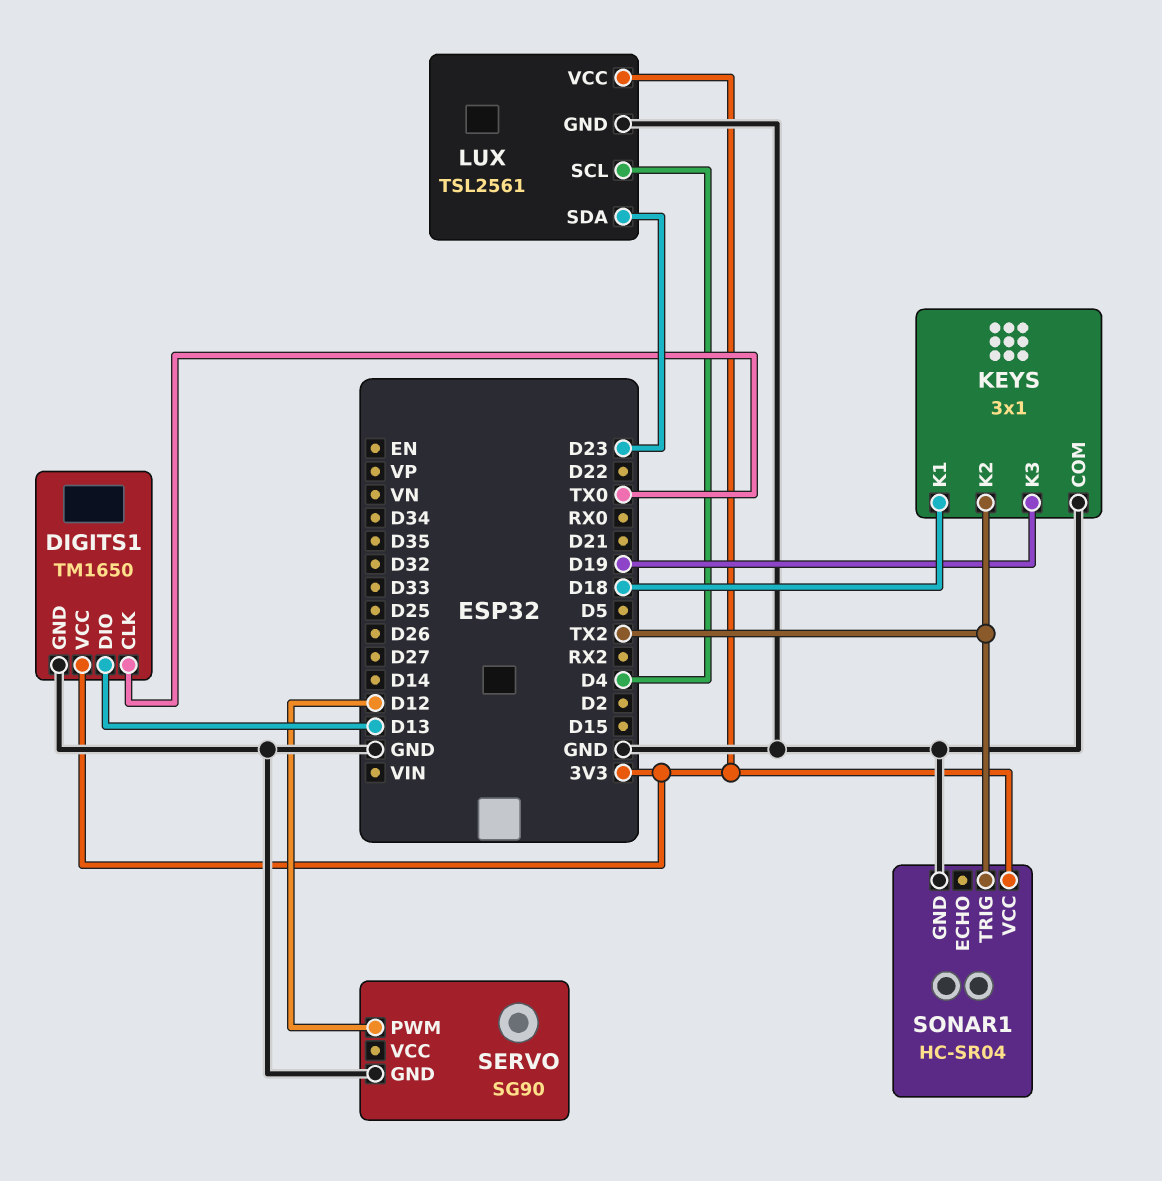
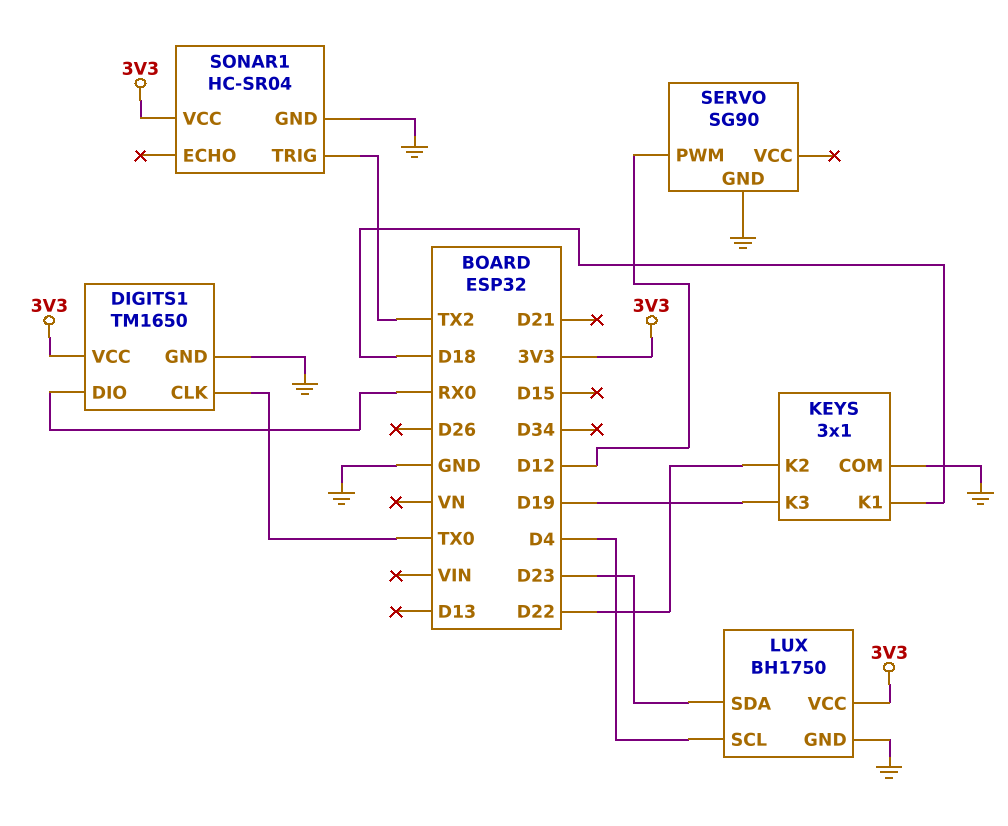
DIGITS1 pin DIO: D13 -> RX0
KEYS pin K2: TX2 -> D22
LUX: TSL2561 -> BH1750

